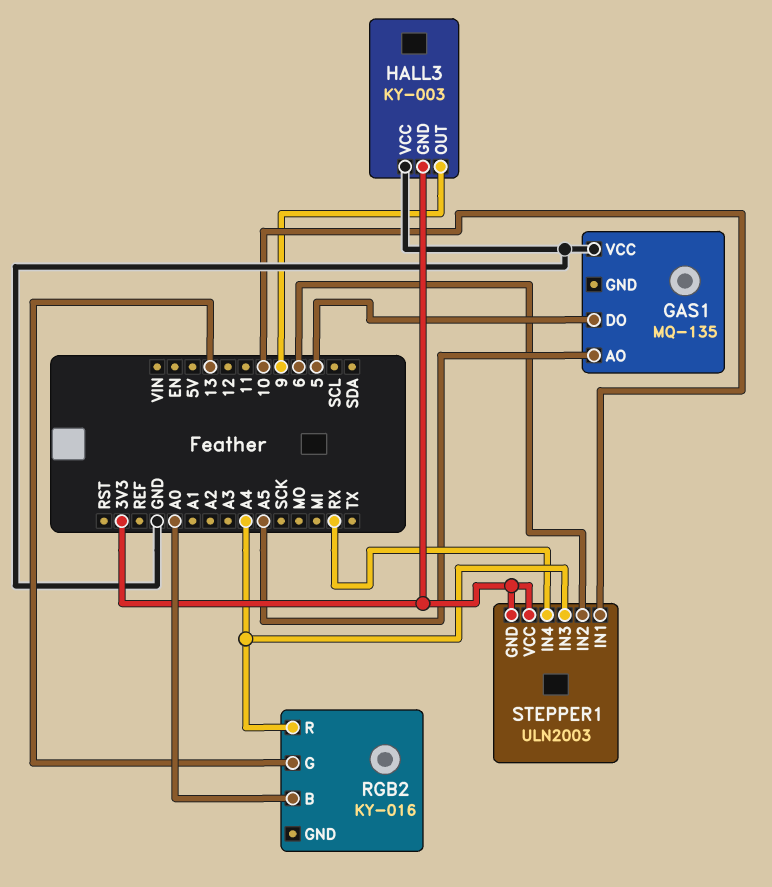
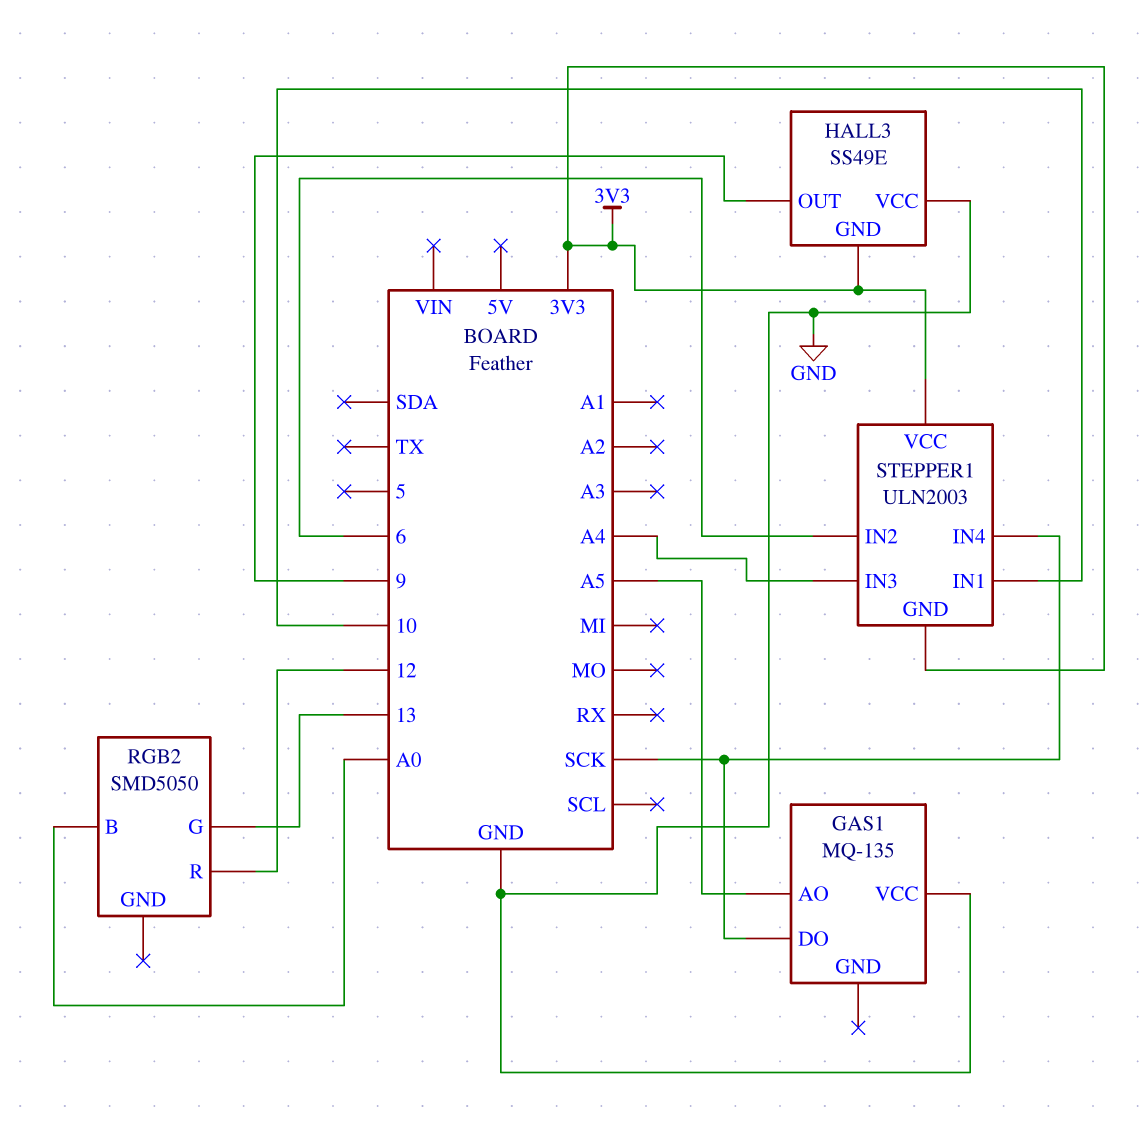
GAS1 pin DO: 5 -> SCK
HALL3: KY-003 -> SS49E
RGB2: KY-016 -> SMD5050
RGB2 pin R: A4 -> 12
STEPPER1 pin IN4: RX -> SCK

